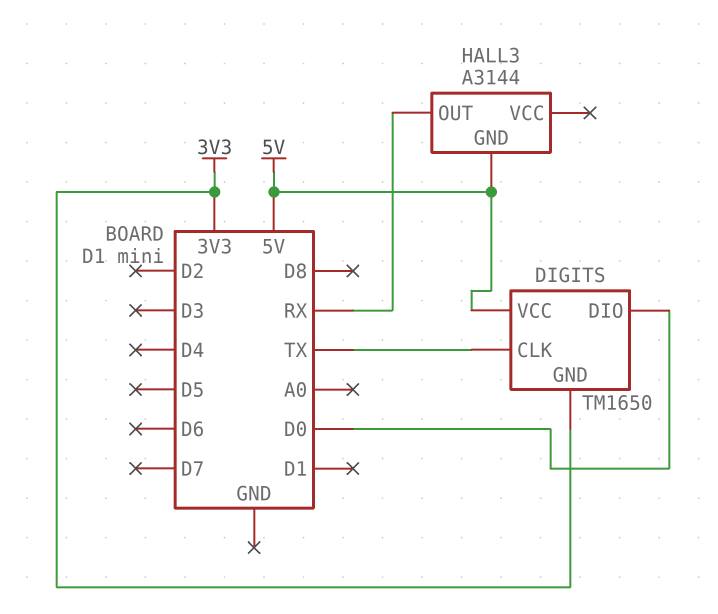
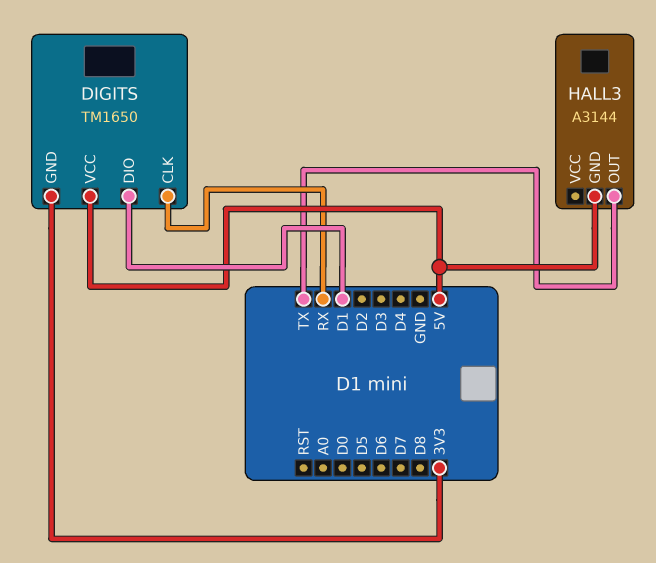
DIGITS pin CLK: TX -> RX
DIGITS pin DIO: D0 -> D1
HALL3 pin OUT: RX -> TX

